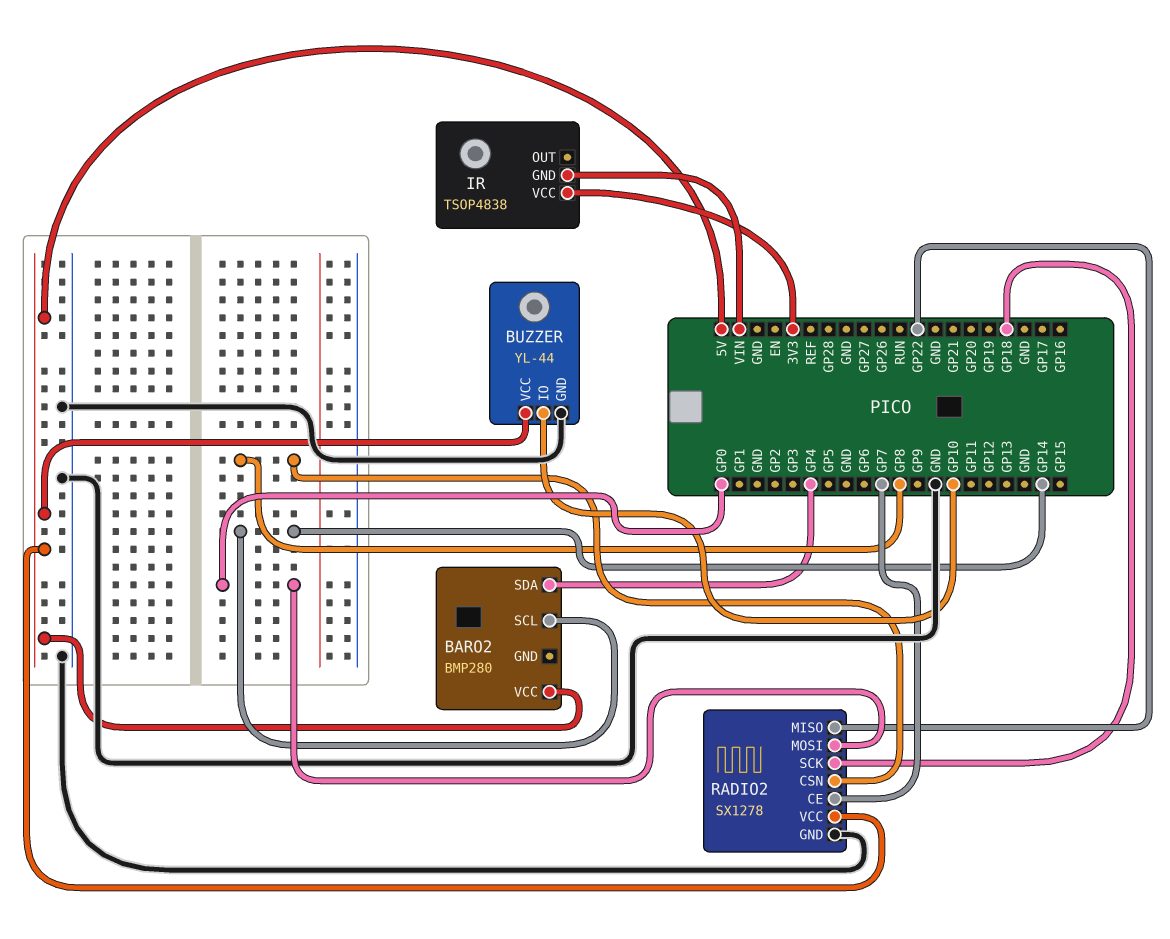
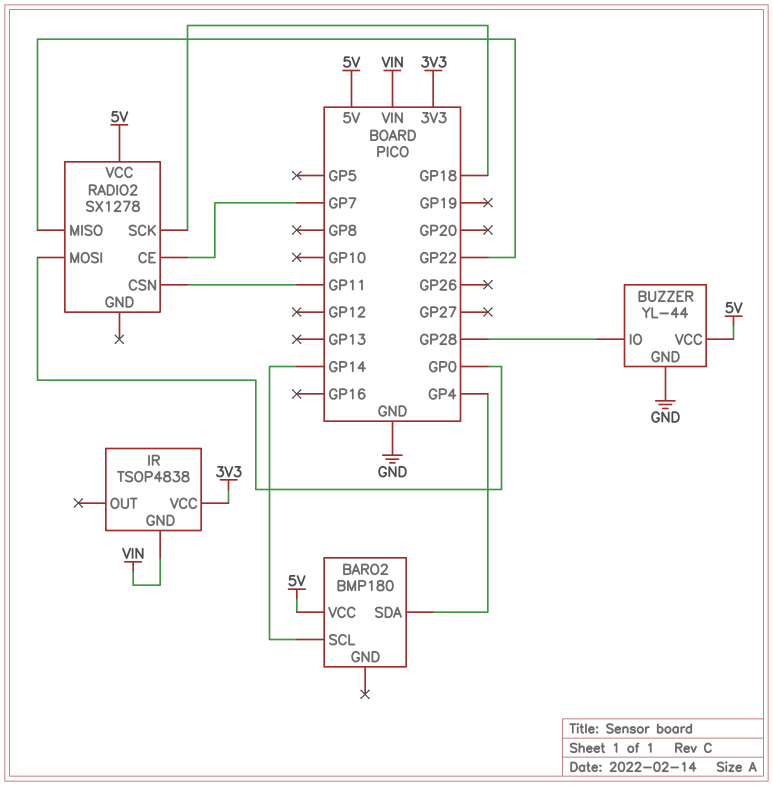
BARO2: BMP280 -> BMP180
BUZZER pin IO: GP10 -> GP28
RADIO2 pin CSN: GP8 -> GP11
RADIO2 pin GND: GND -> none

